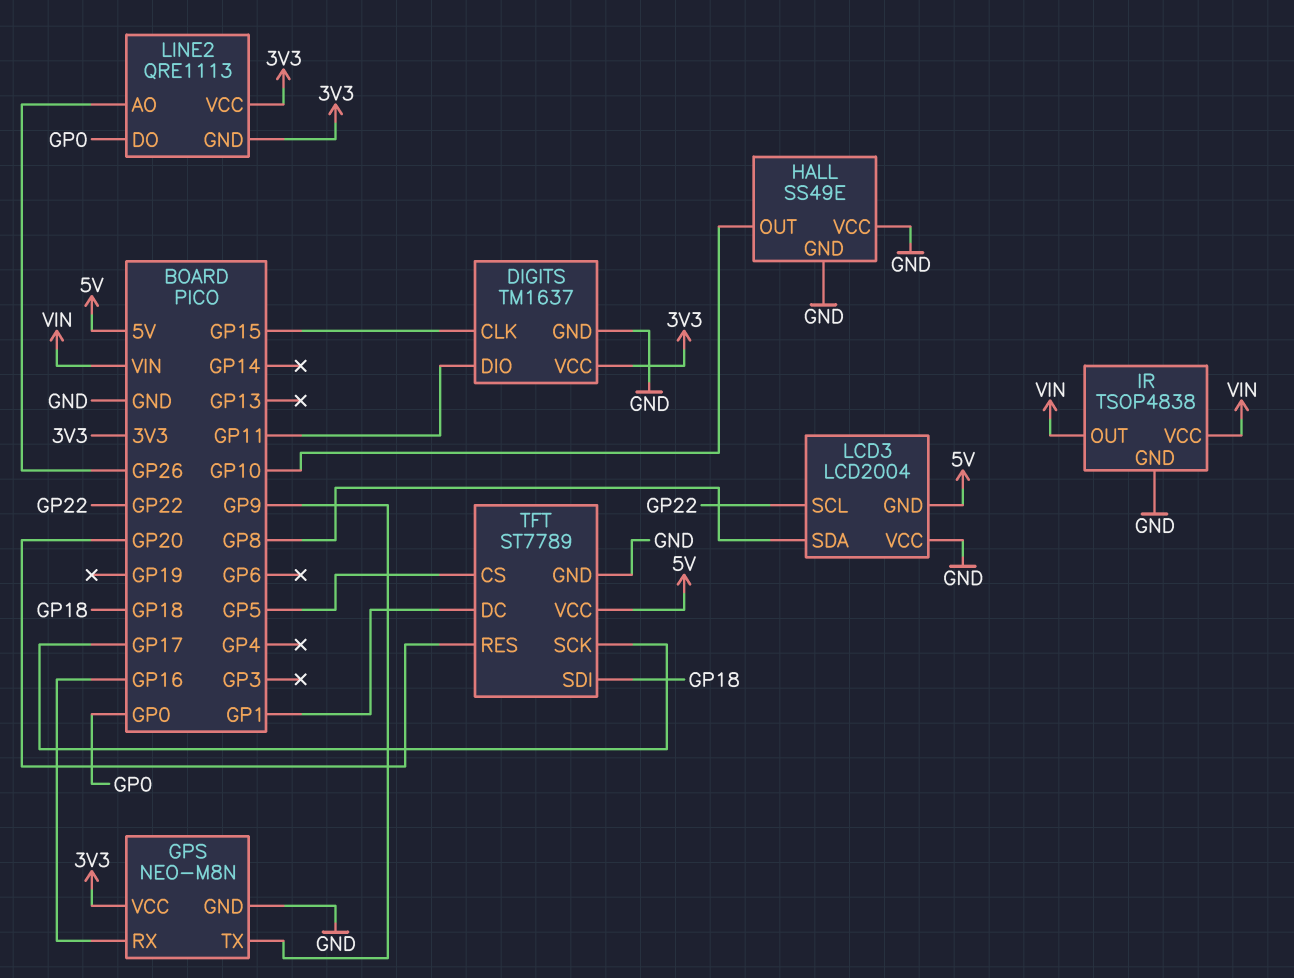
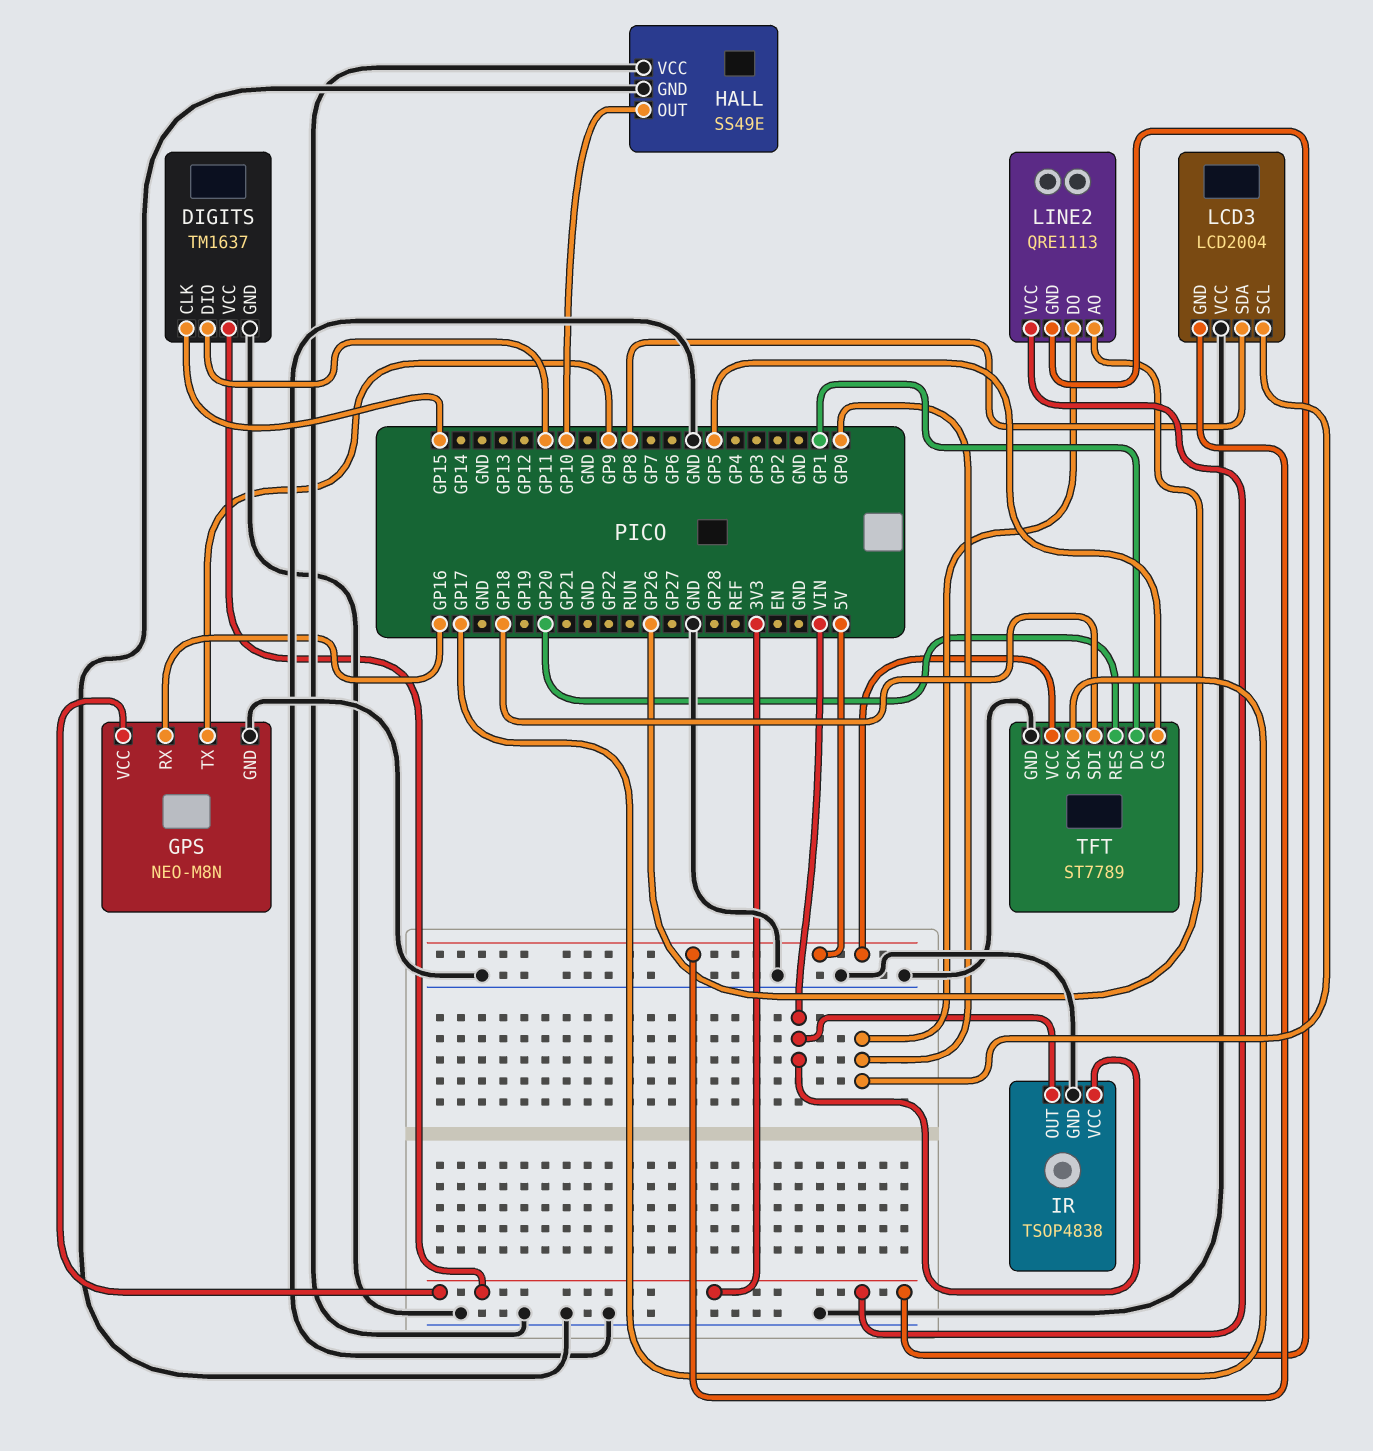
LCD3 pin SCL: GP22 -> GP0

